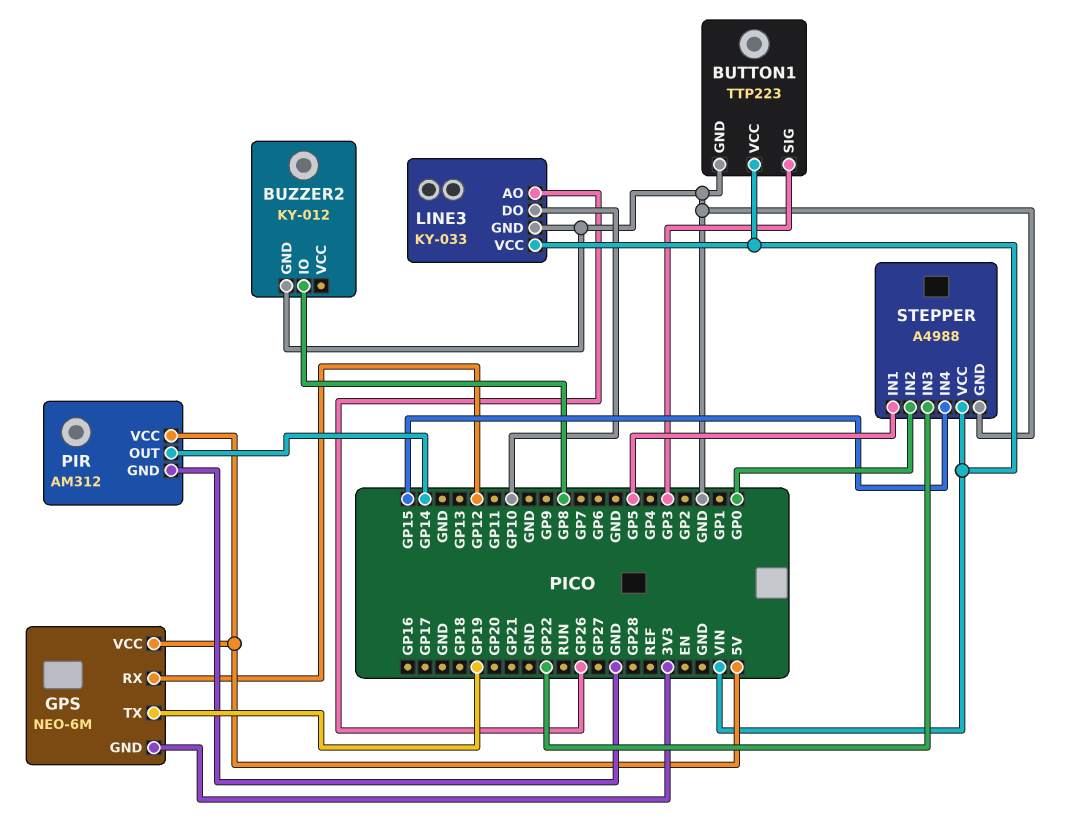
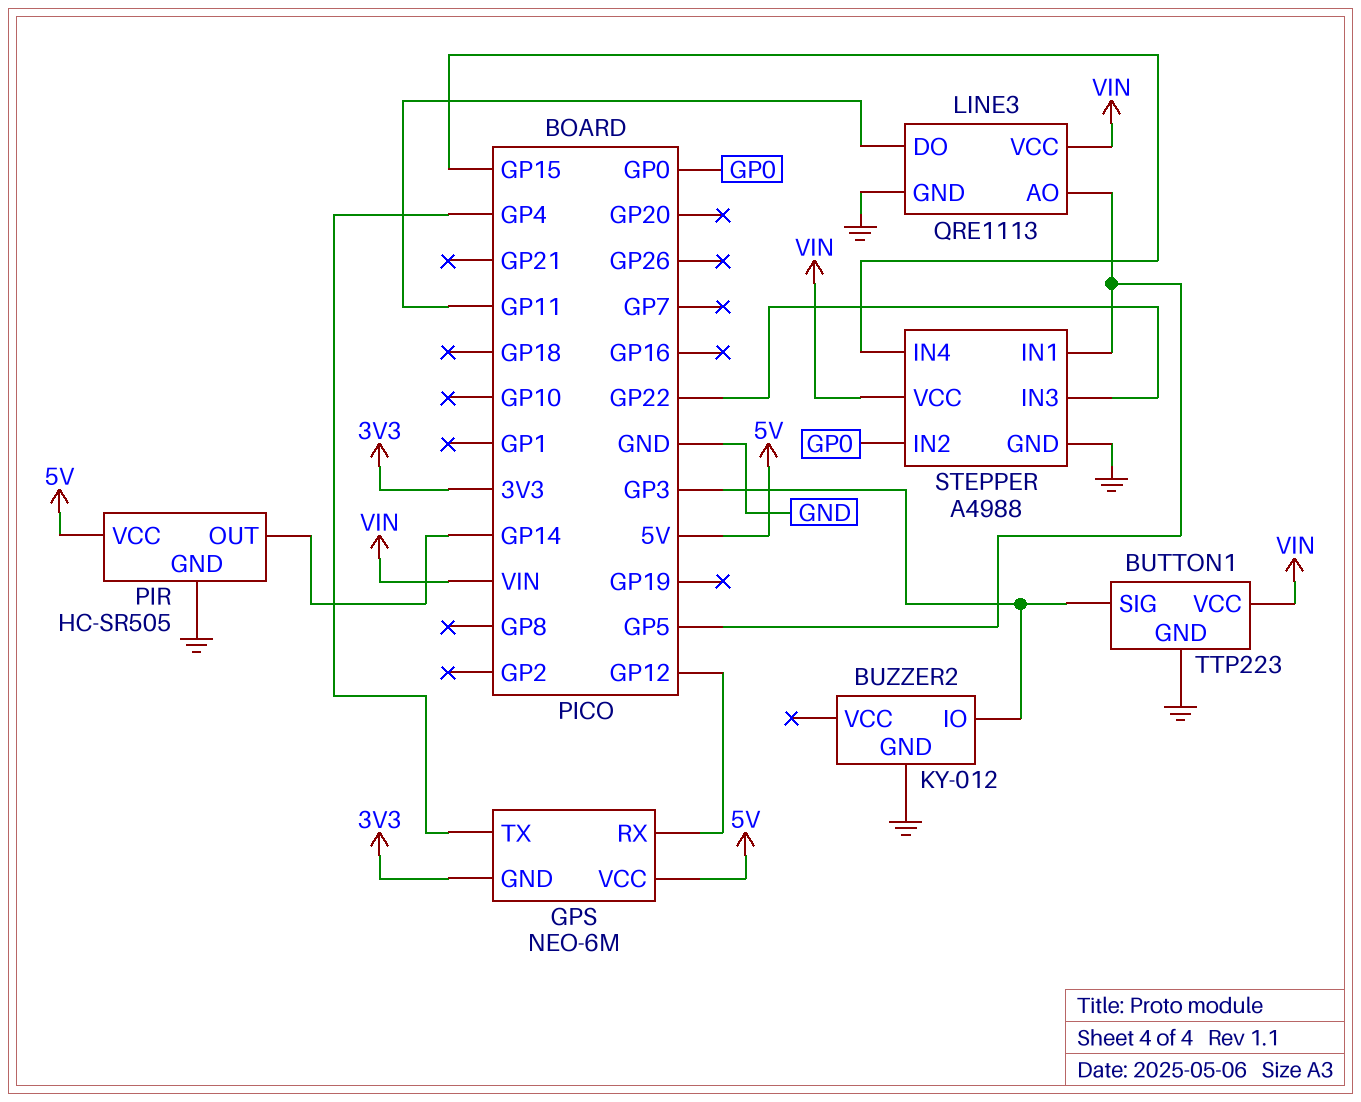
BUZZER2 pin IO: GP8 -> GP3
GPS pin TX: GP19 -> GP4
LINE3: KY-033 -> QRE1113
LINE3 pin AO: GP26 -> GP5
LINE3 pin DO: GP10 -> GP11
PIR: AM312 -> HC-SR505

